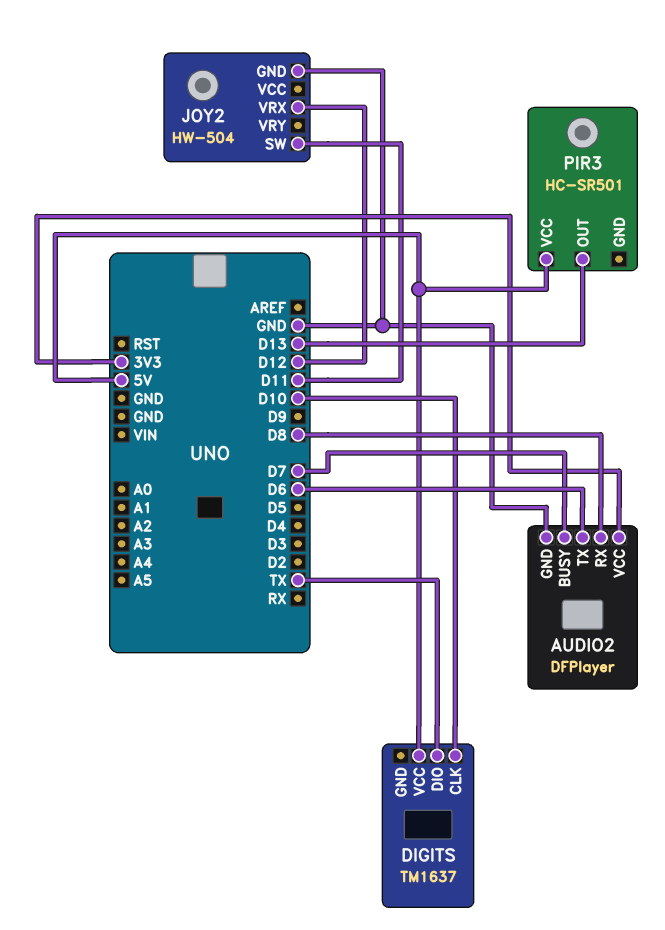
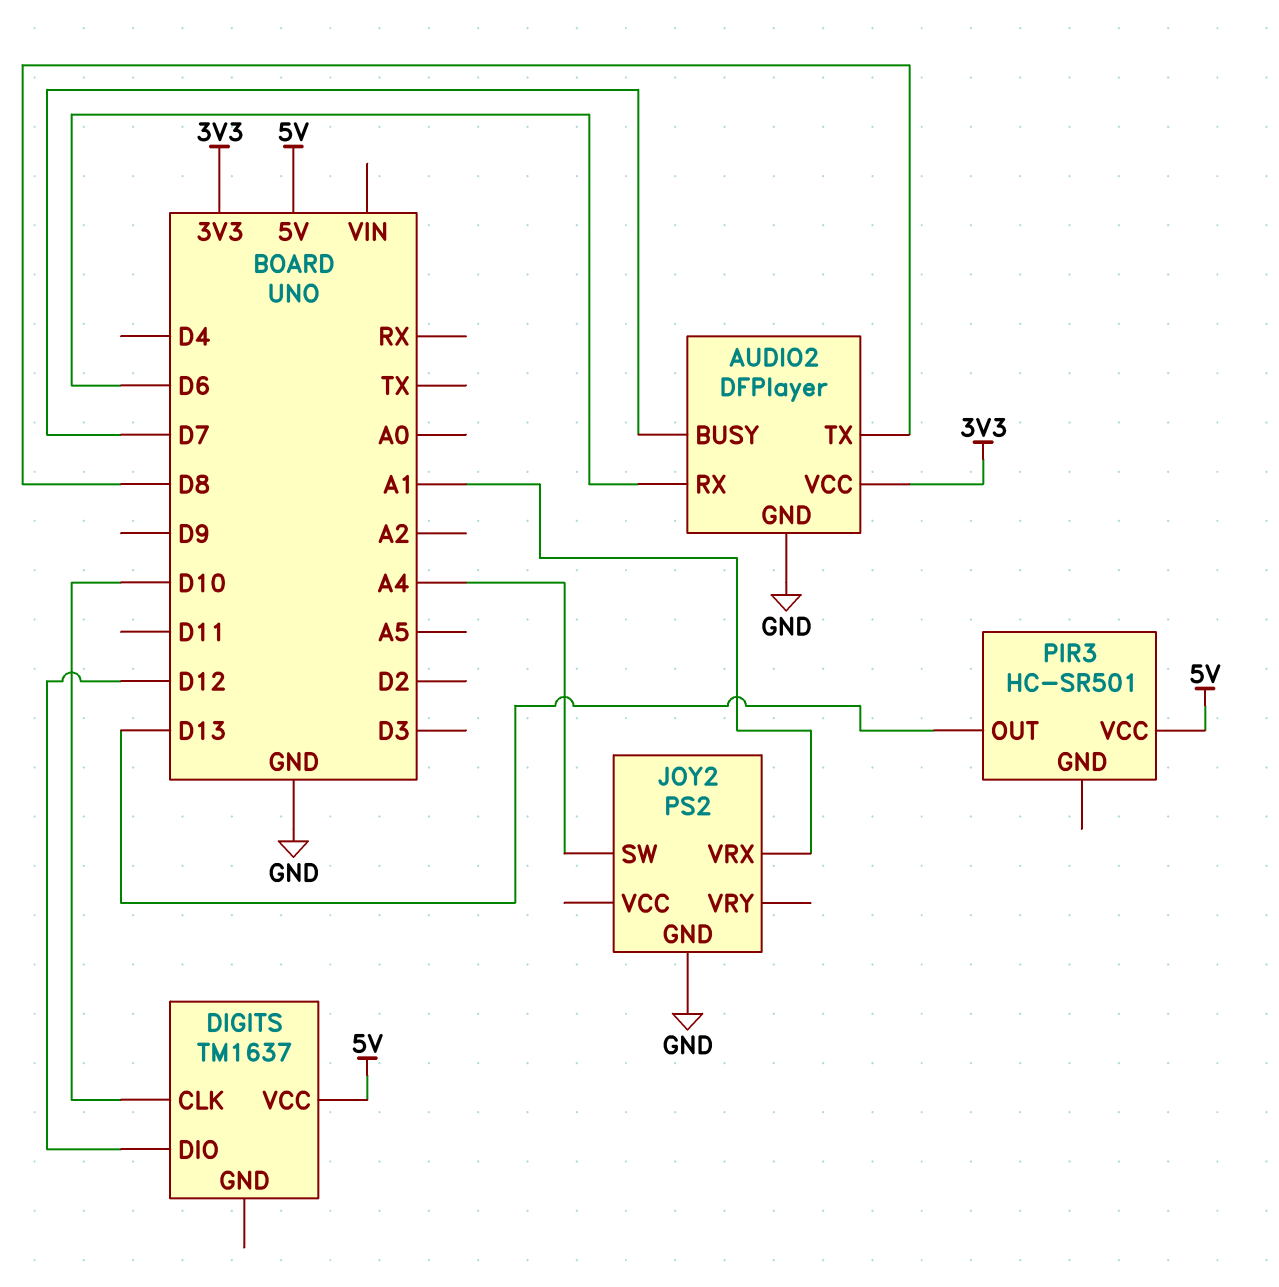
AUDIO2 pin RX: D8 -> D6
AUDIO2 pin TX: D6 -> D8
DIGITS pin DIO: TX -> D12
JOY2: HW-504 -> PS2
JOY2 pin SW: D11 -> A4
JOY2 pin VRX: D12 -> A1

